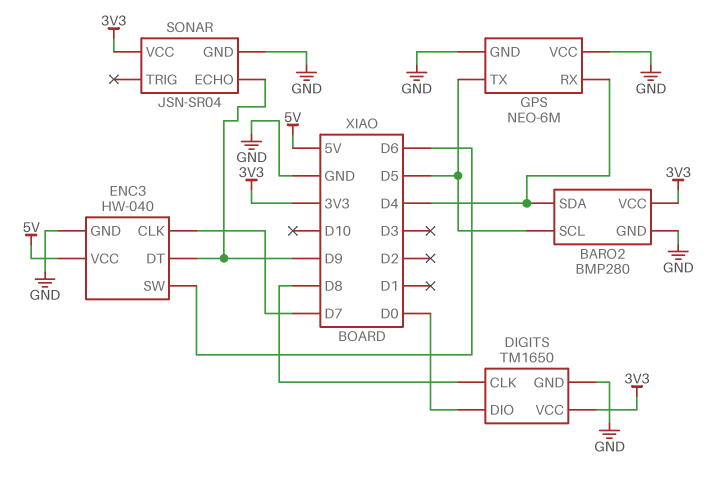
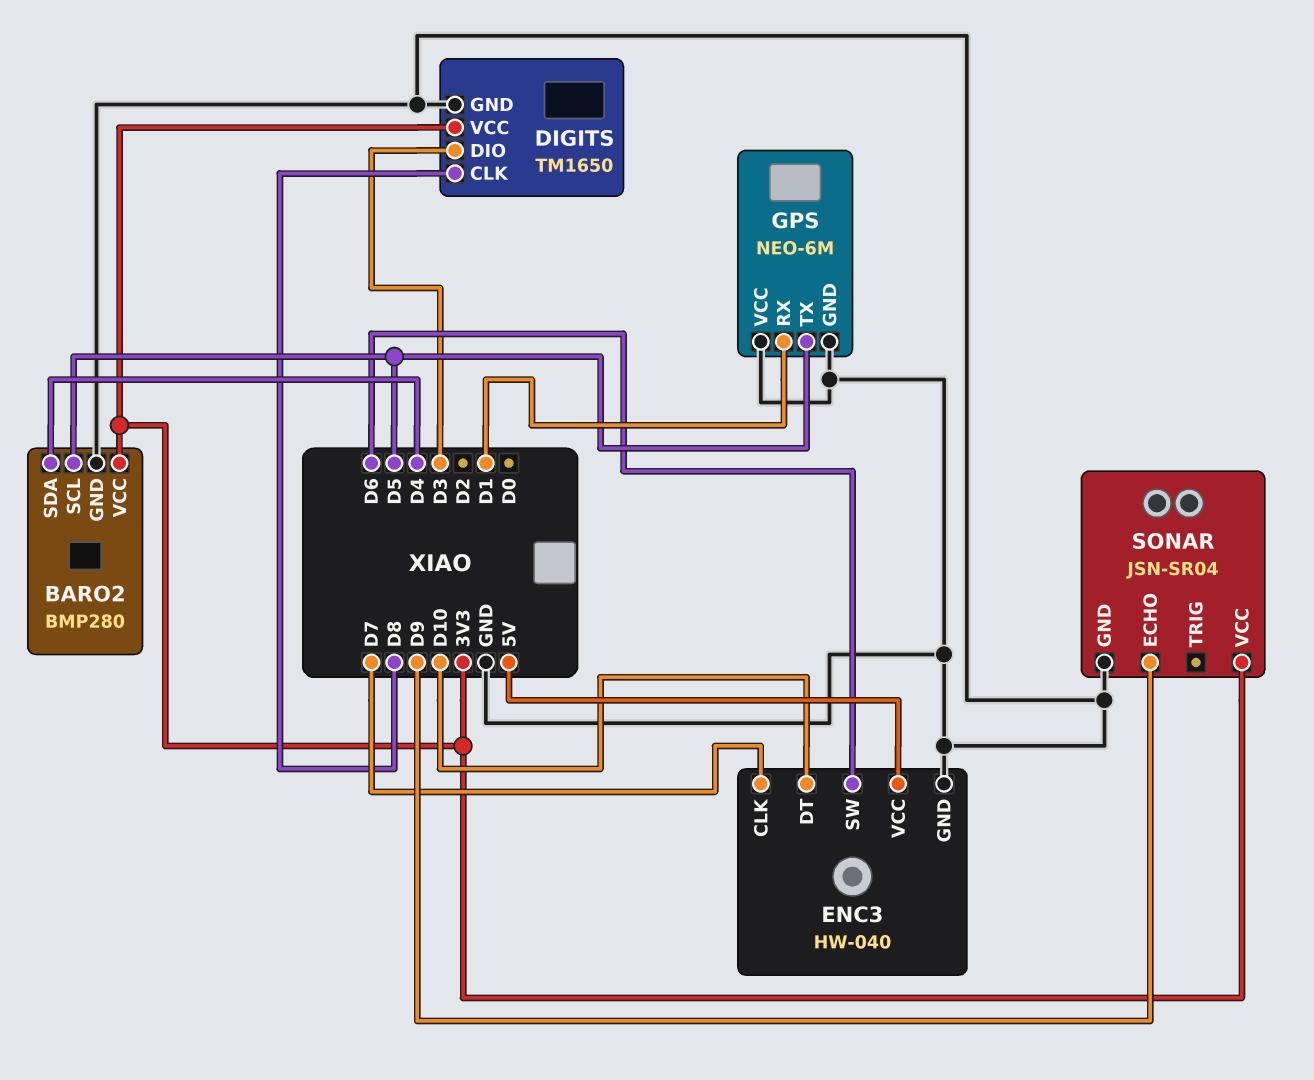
DIGITS pin DIO: D0 -> D3
ENC3 pin DT: D9 -> D10
GPS pin RX: D4 -> D1

